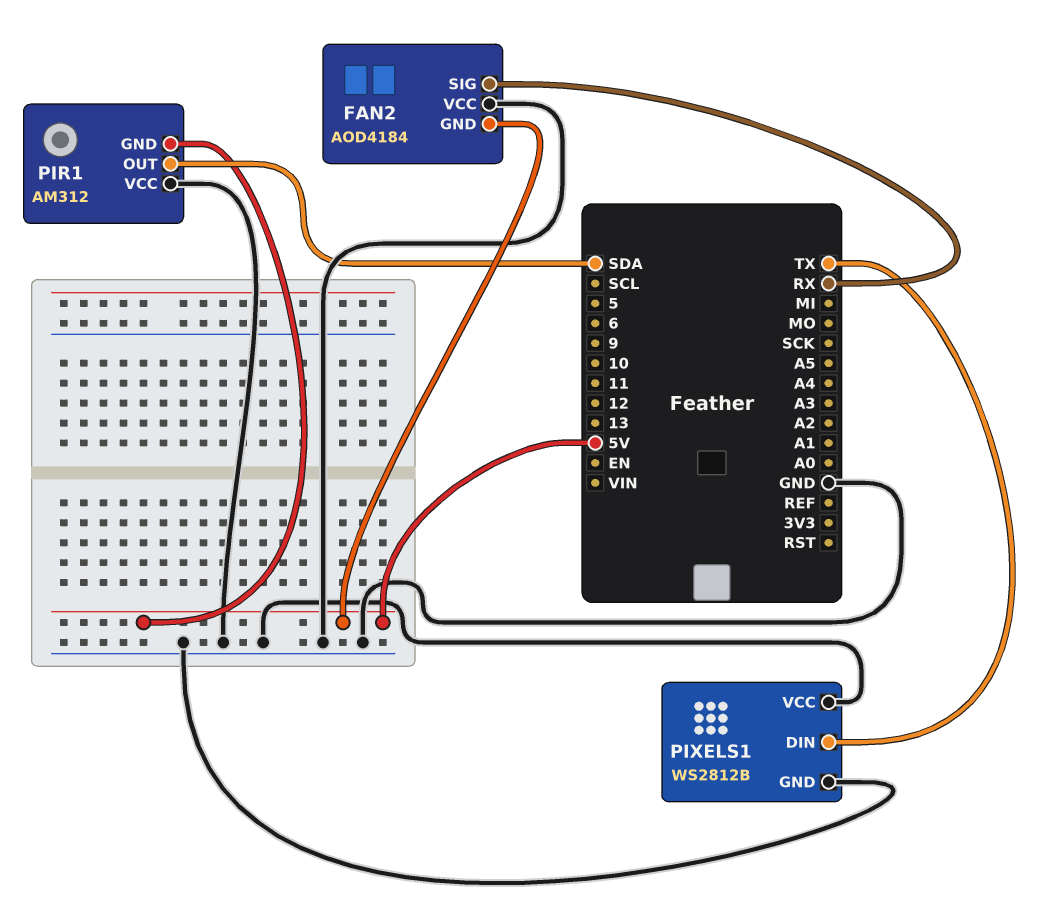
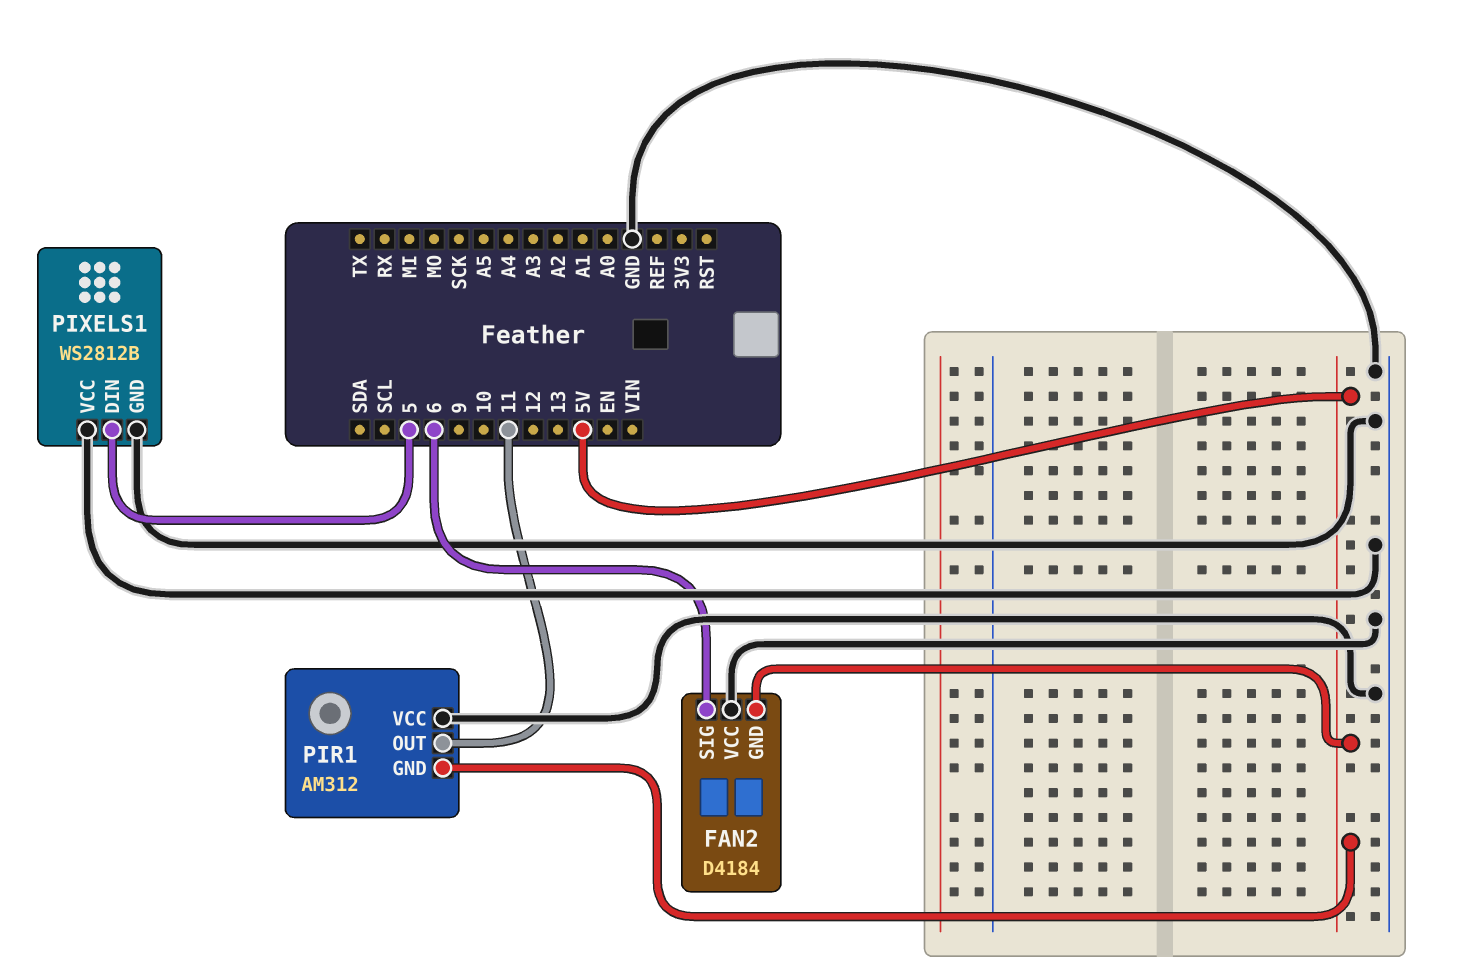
FAN2: AOD4184 -> D4184
FAN2 pin SIG: RX -> 6
PIR1 pin OUT: SDA -> 11
PIXELS1 pin DIN: TX -> 5

